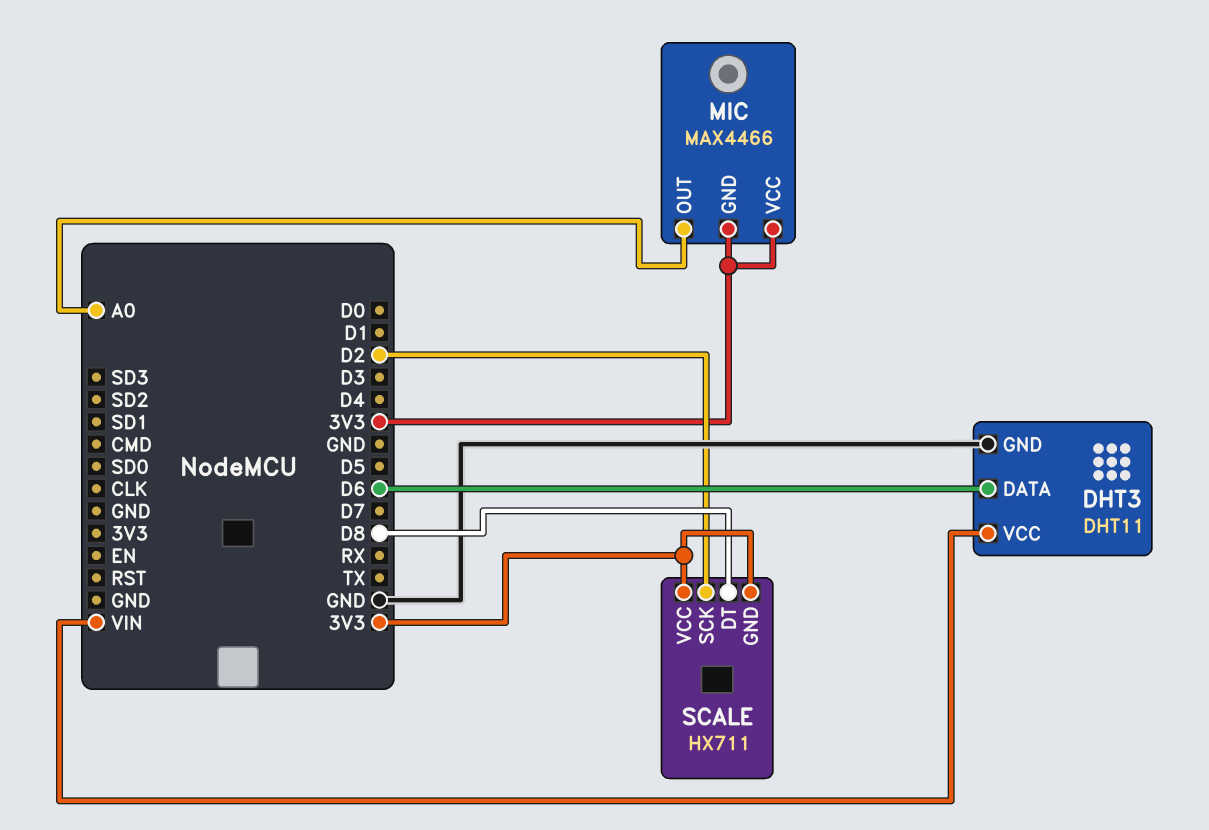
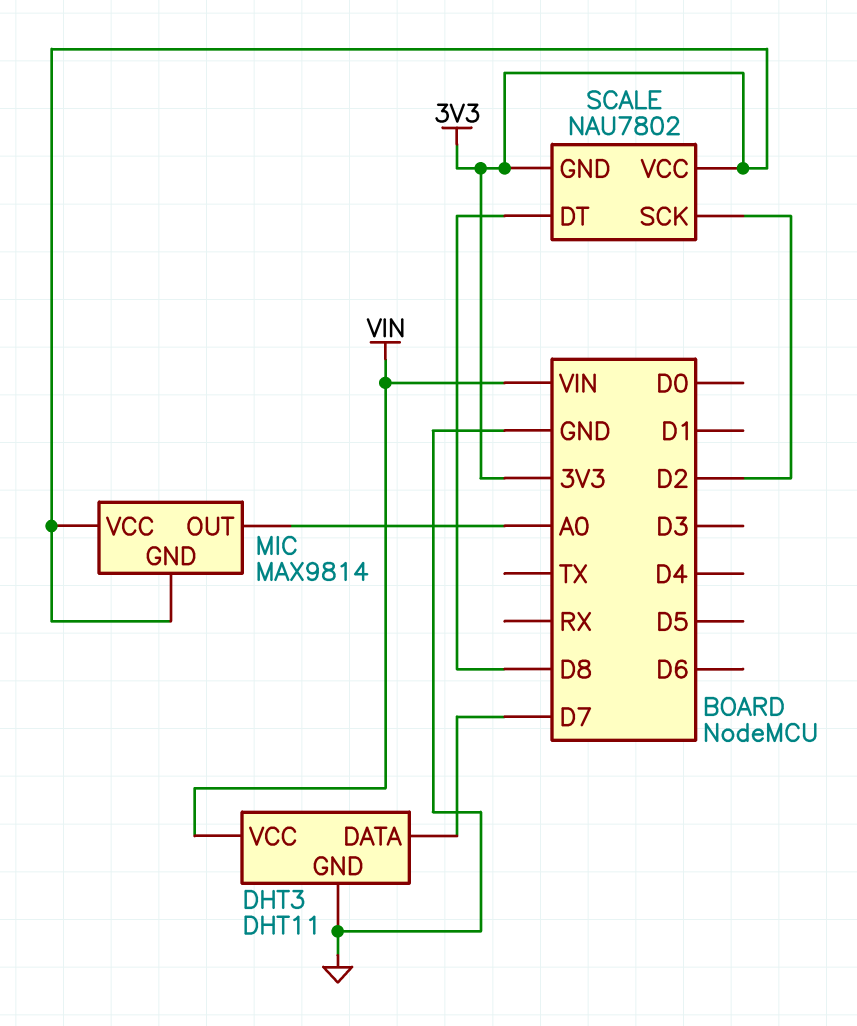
DHT3 pin DATA: D6 -> D7
MIC: MAX4466 -> MAX9814
SCALE: HX711 -> NAU7802

